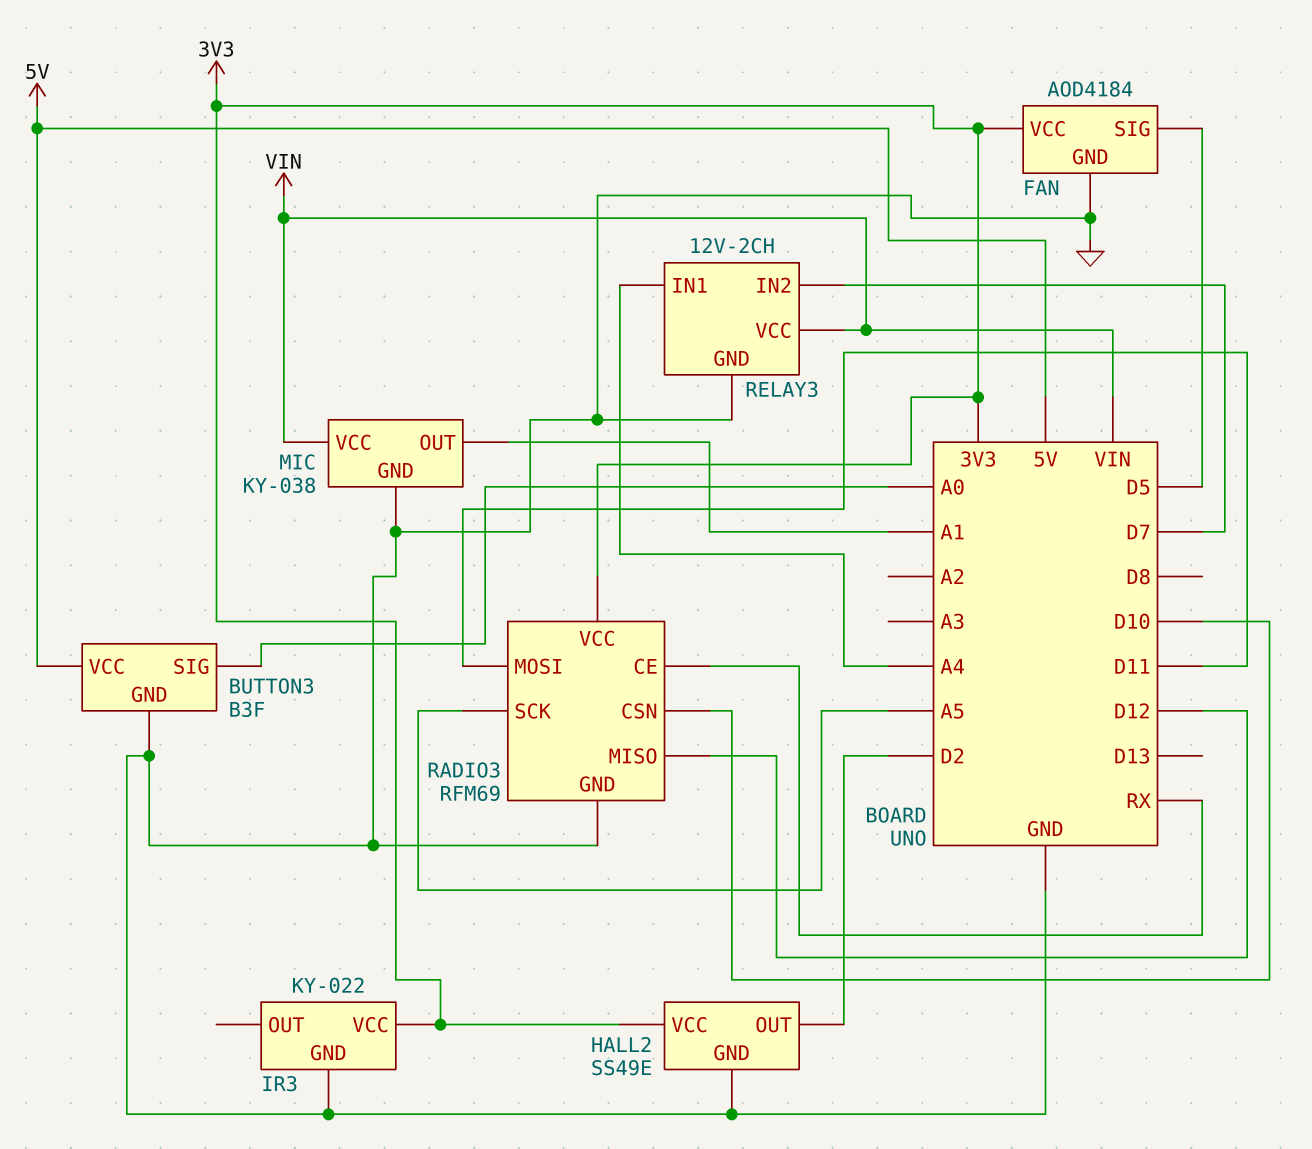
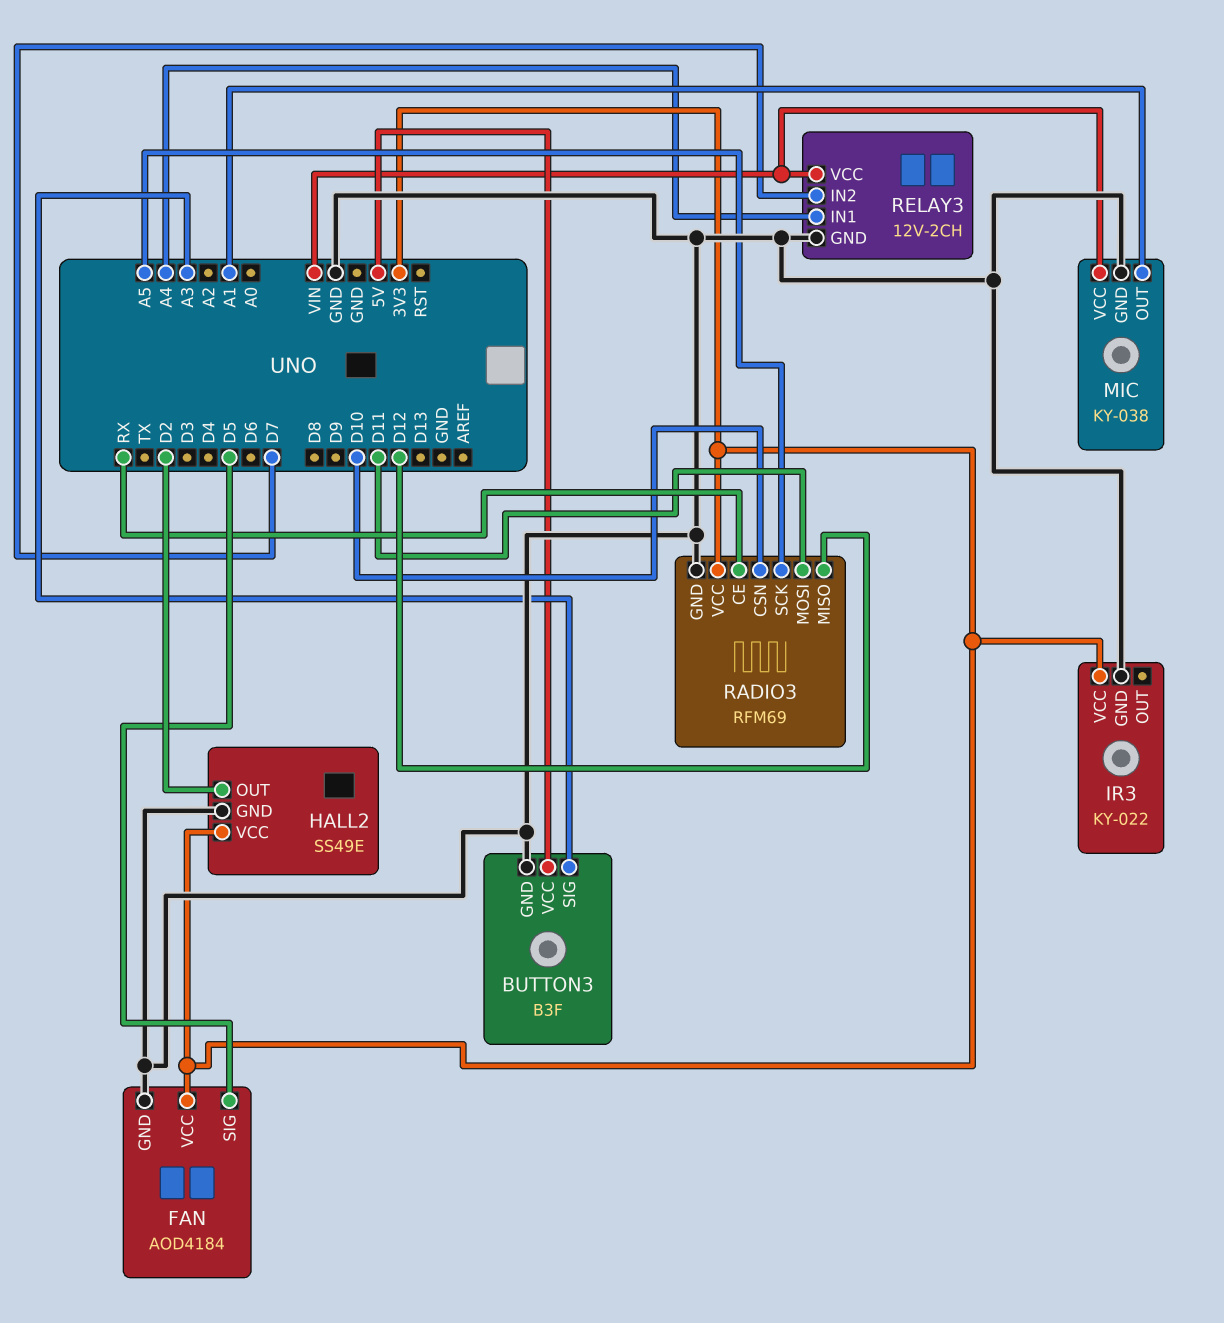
BUTTON3 pin SIG: A0 -> A3

